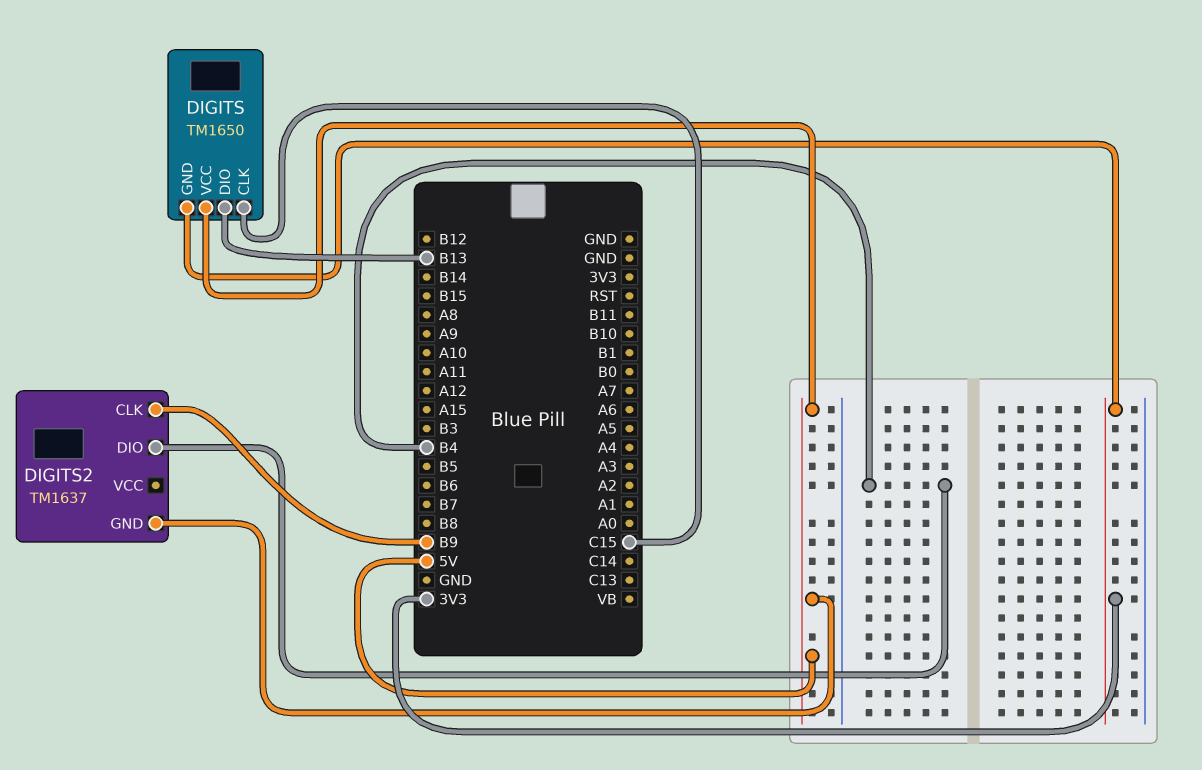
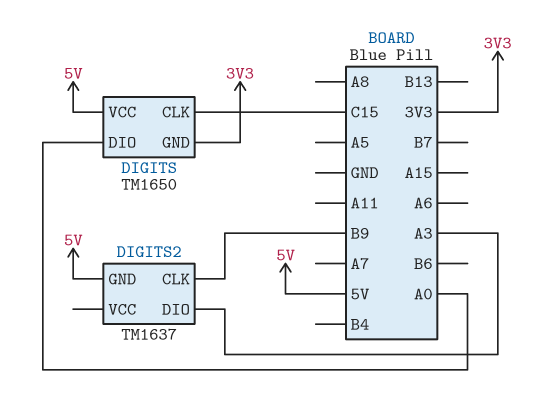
DIGITS pin DIO: B13 -> A0
DIGITS2 pin DIO: B4 -> A3

